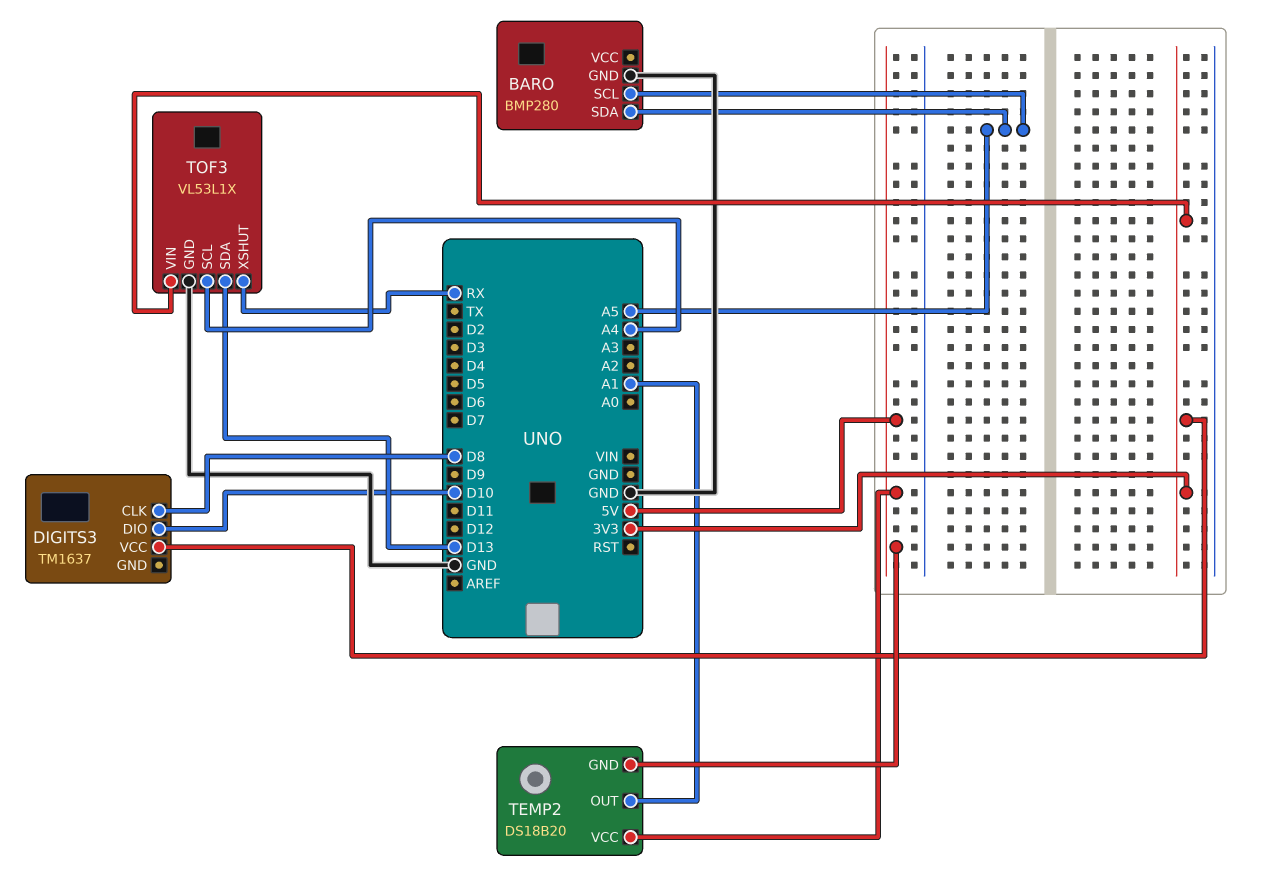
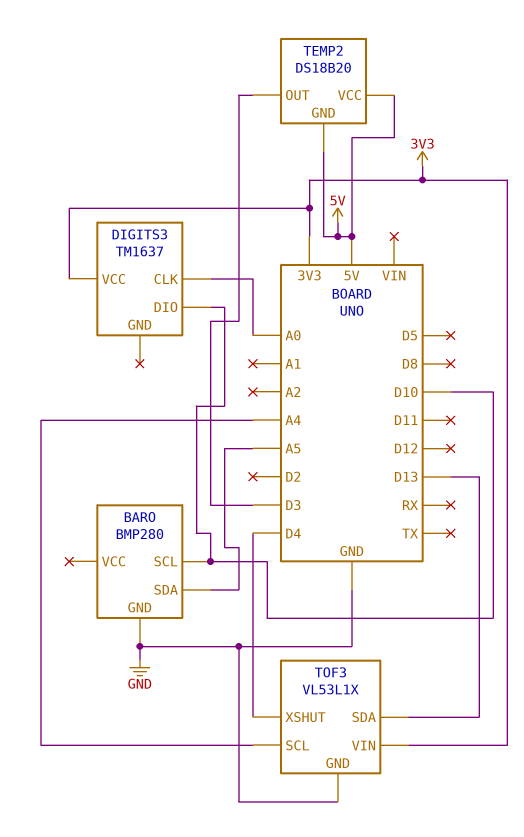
BARO pin SCL: A5 -> D10
DIGITS3 pin CLK: D8 -> A0
TEMP2 pin OUT: A1 -> D3
TOF3 pin XSHUT: RX -> D4

